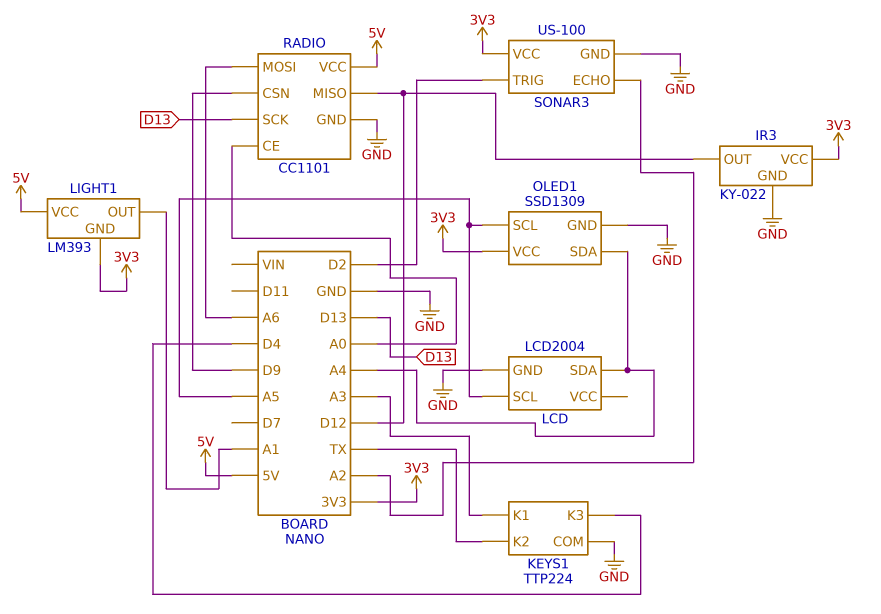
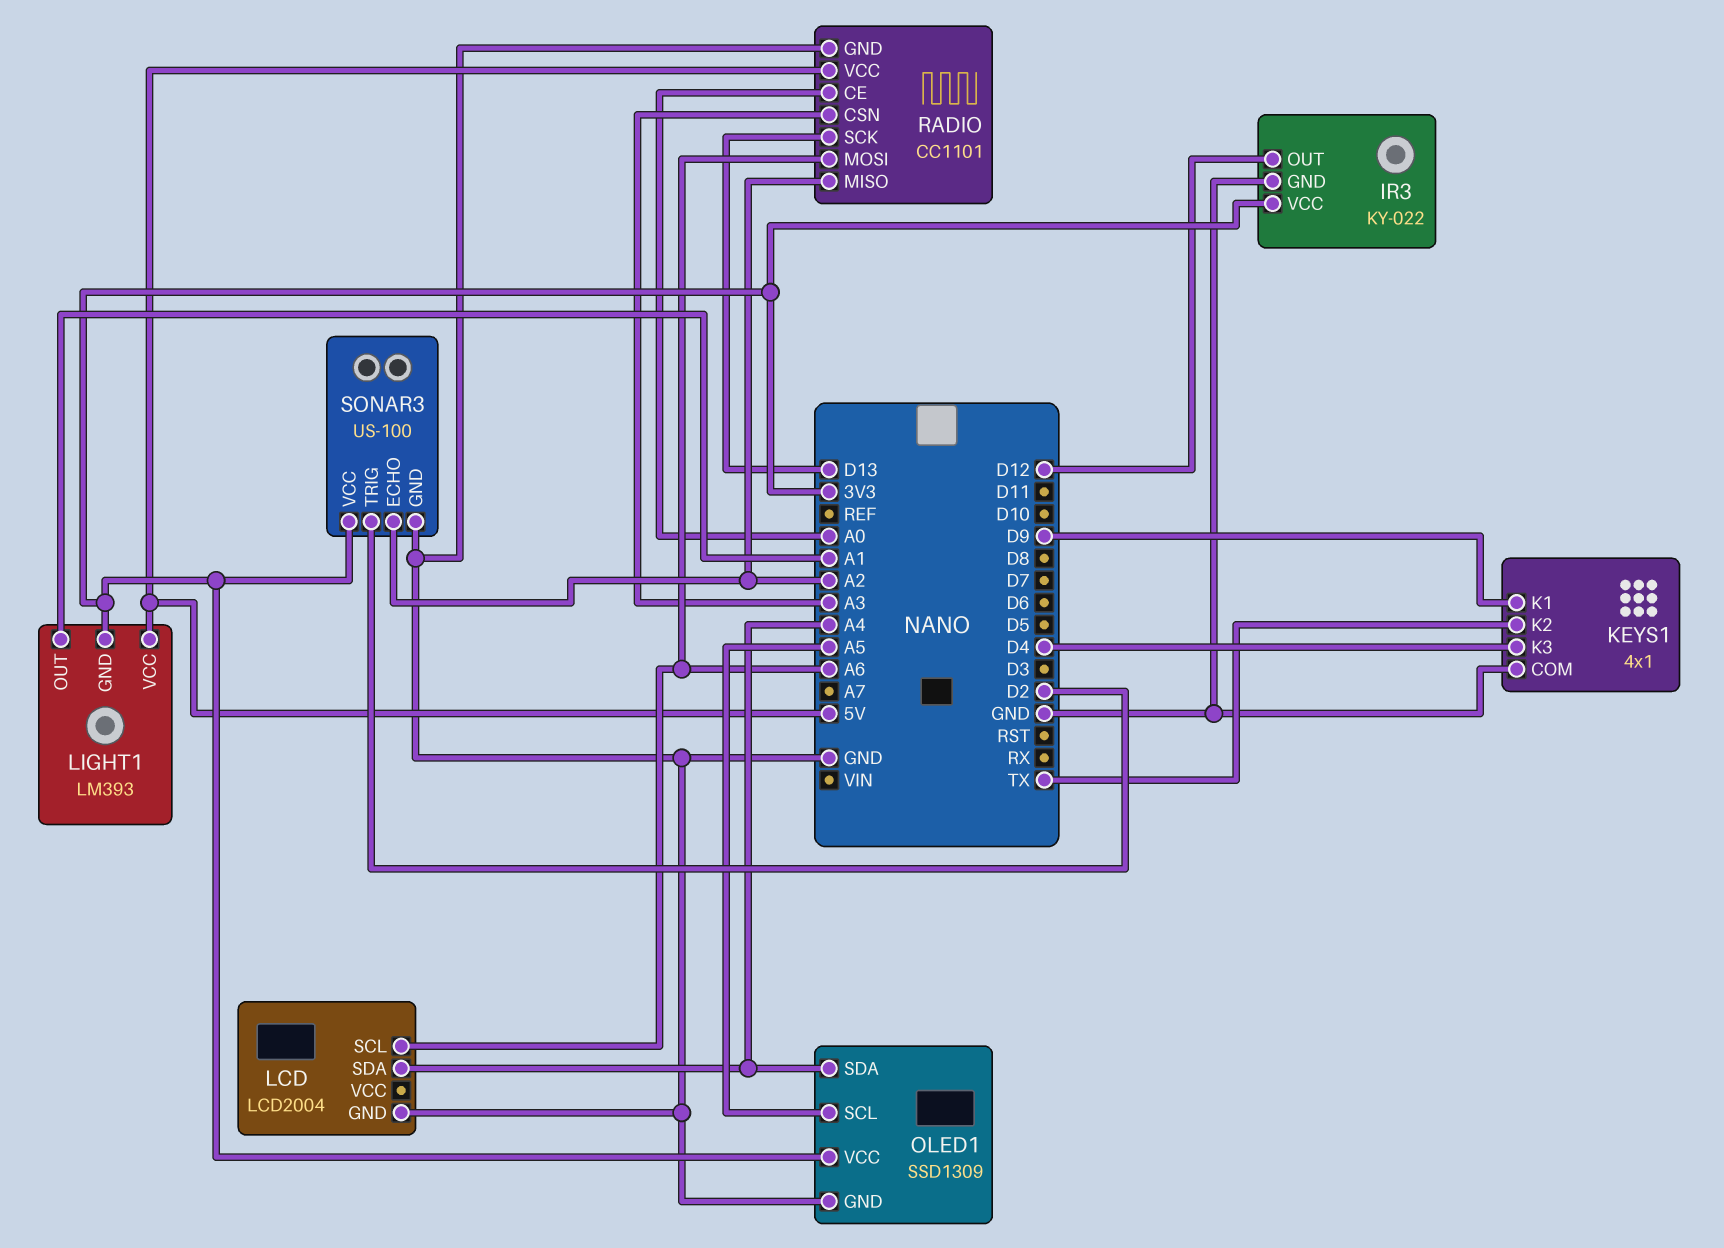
KEYS1: TTP224 -> 4x1
KEYS1 pin K1: A3 -> D9
LCD pin SCL: A5 -> A6
RADIO pin CSN: D9 -> A3
RADIO pin MISO: D12 -> A2

